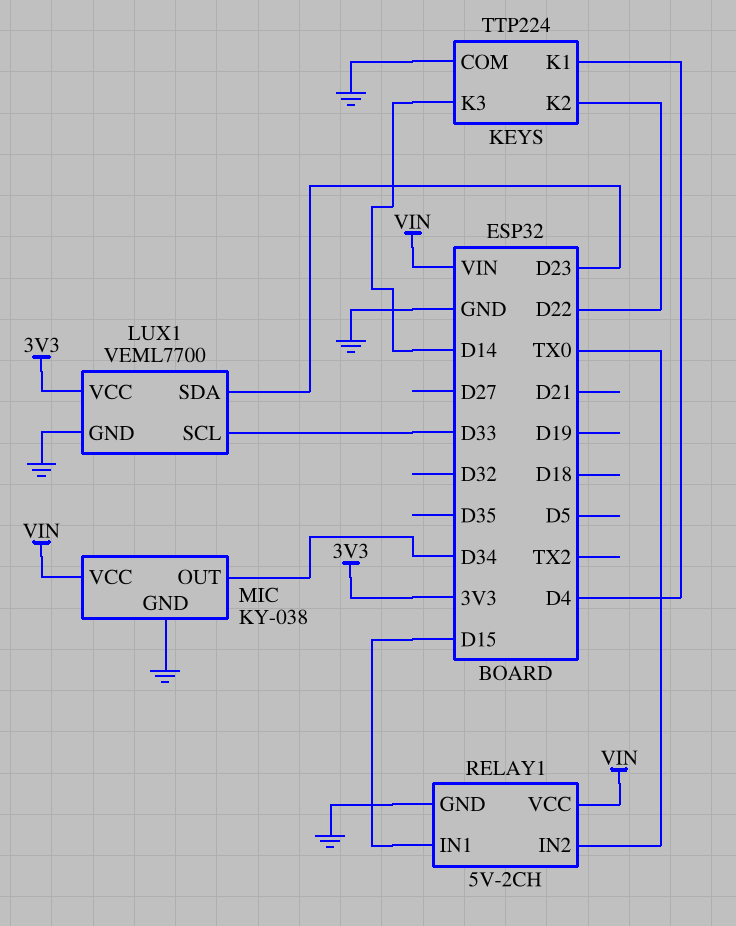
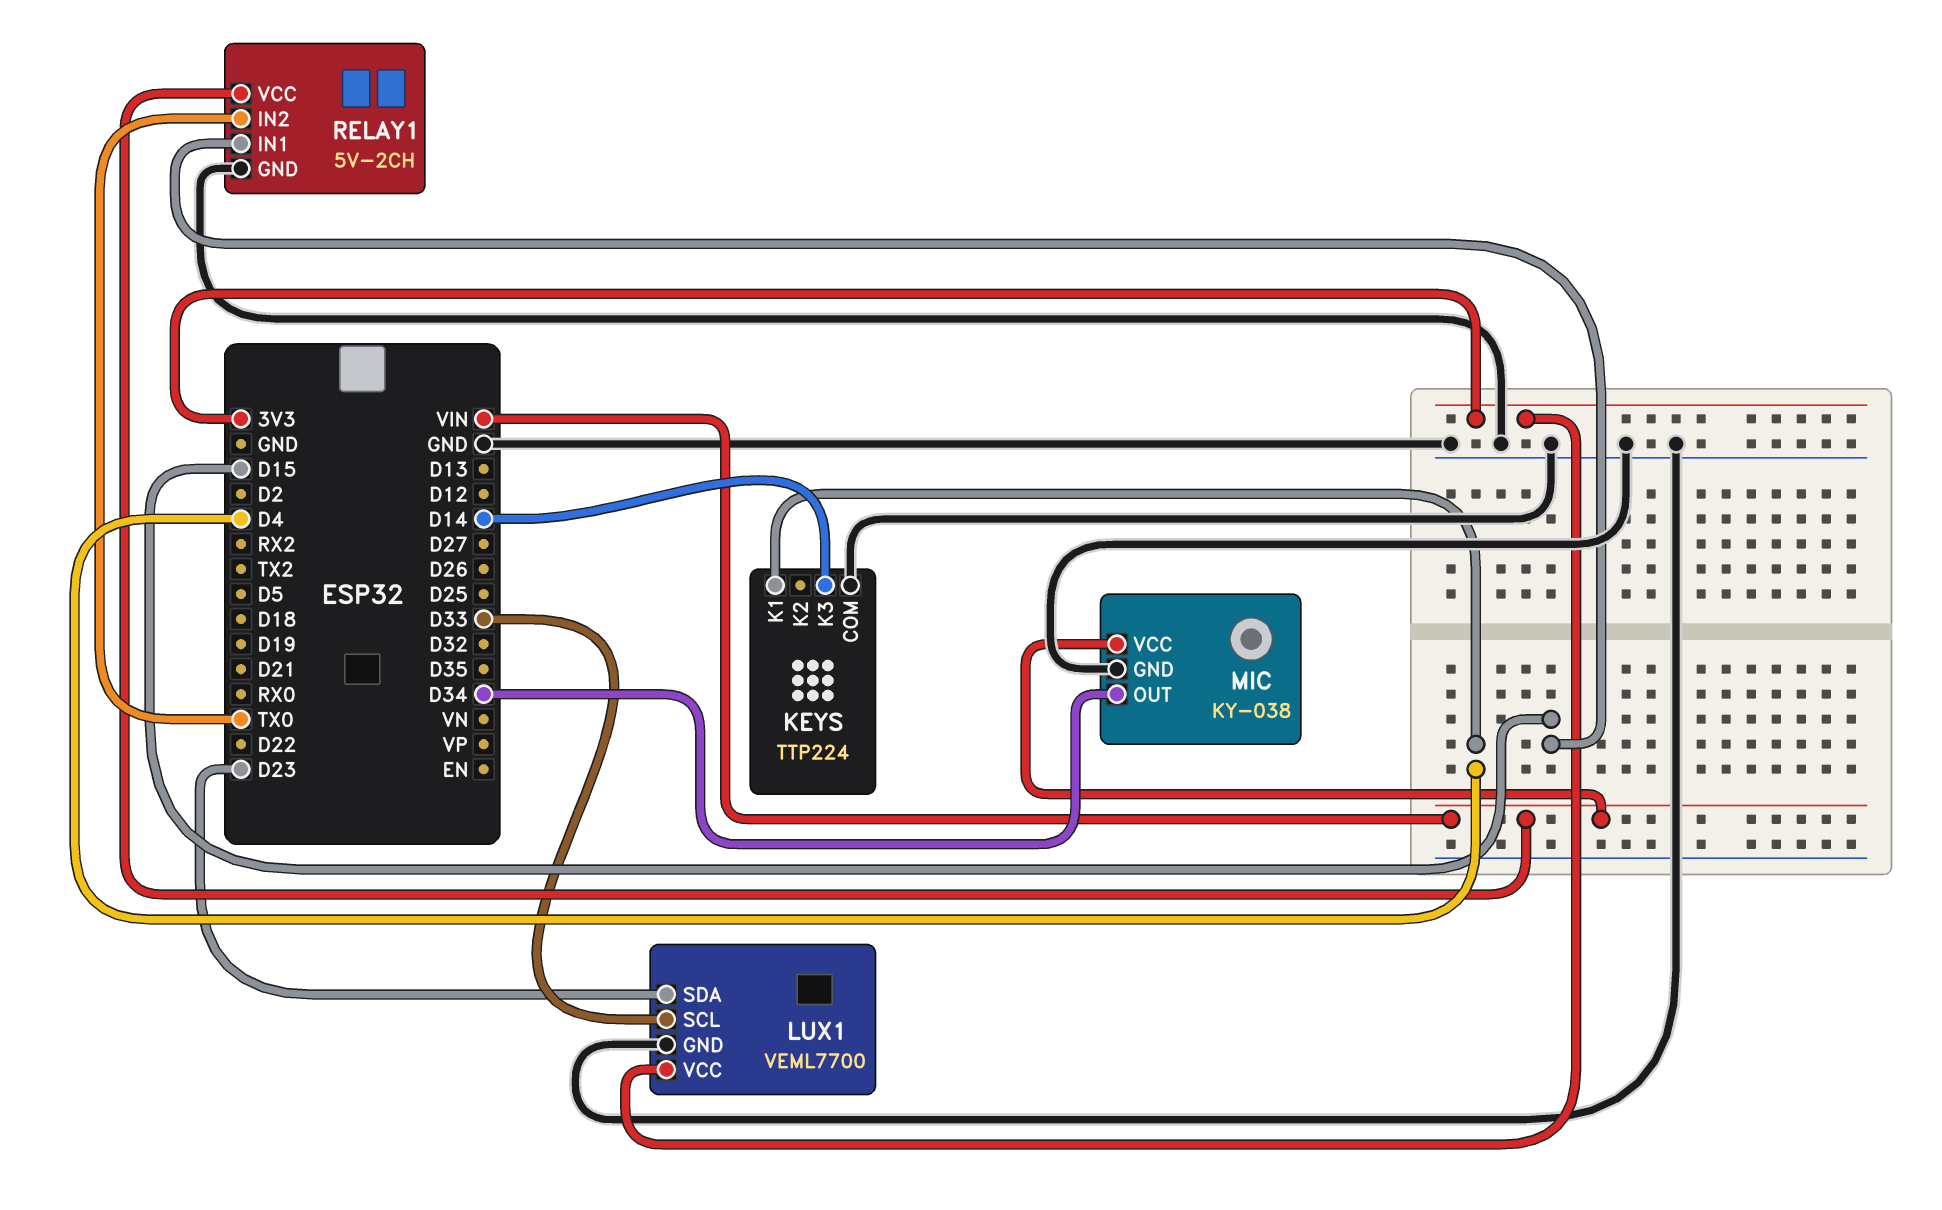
KEYS pin K2: D22 -> none

